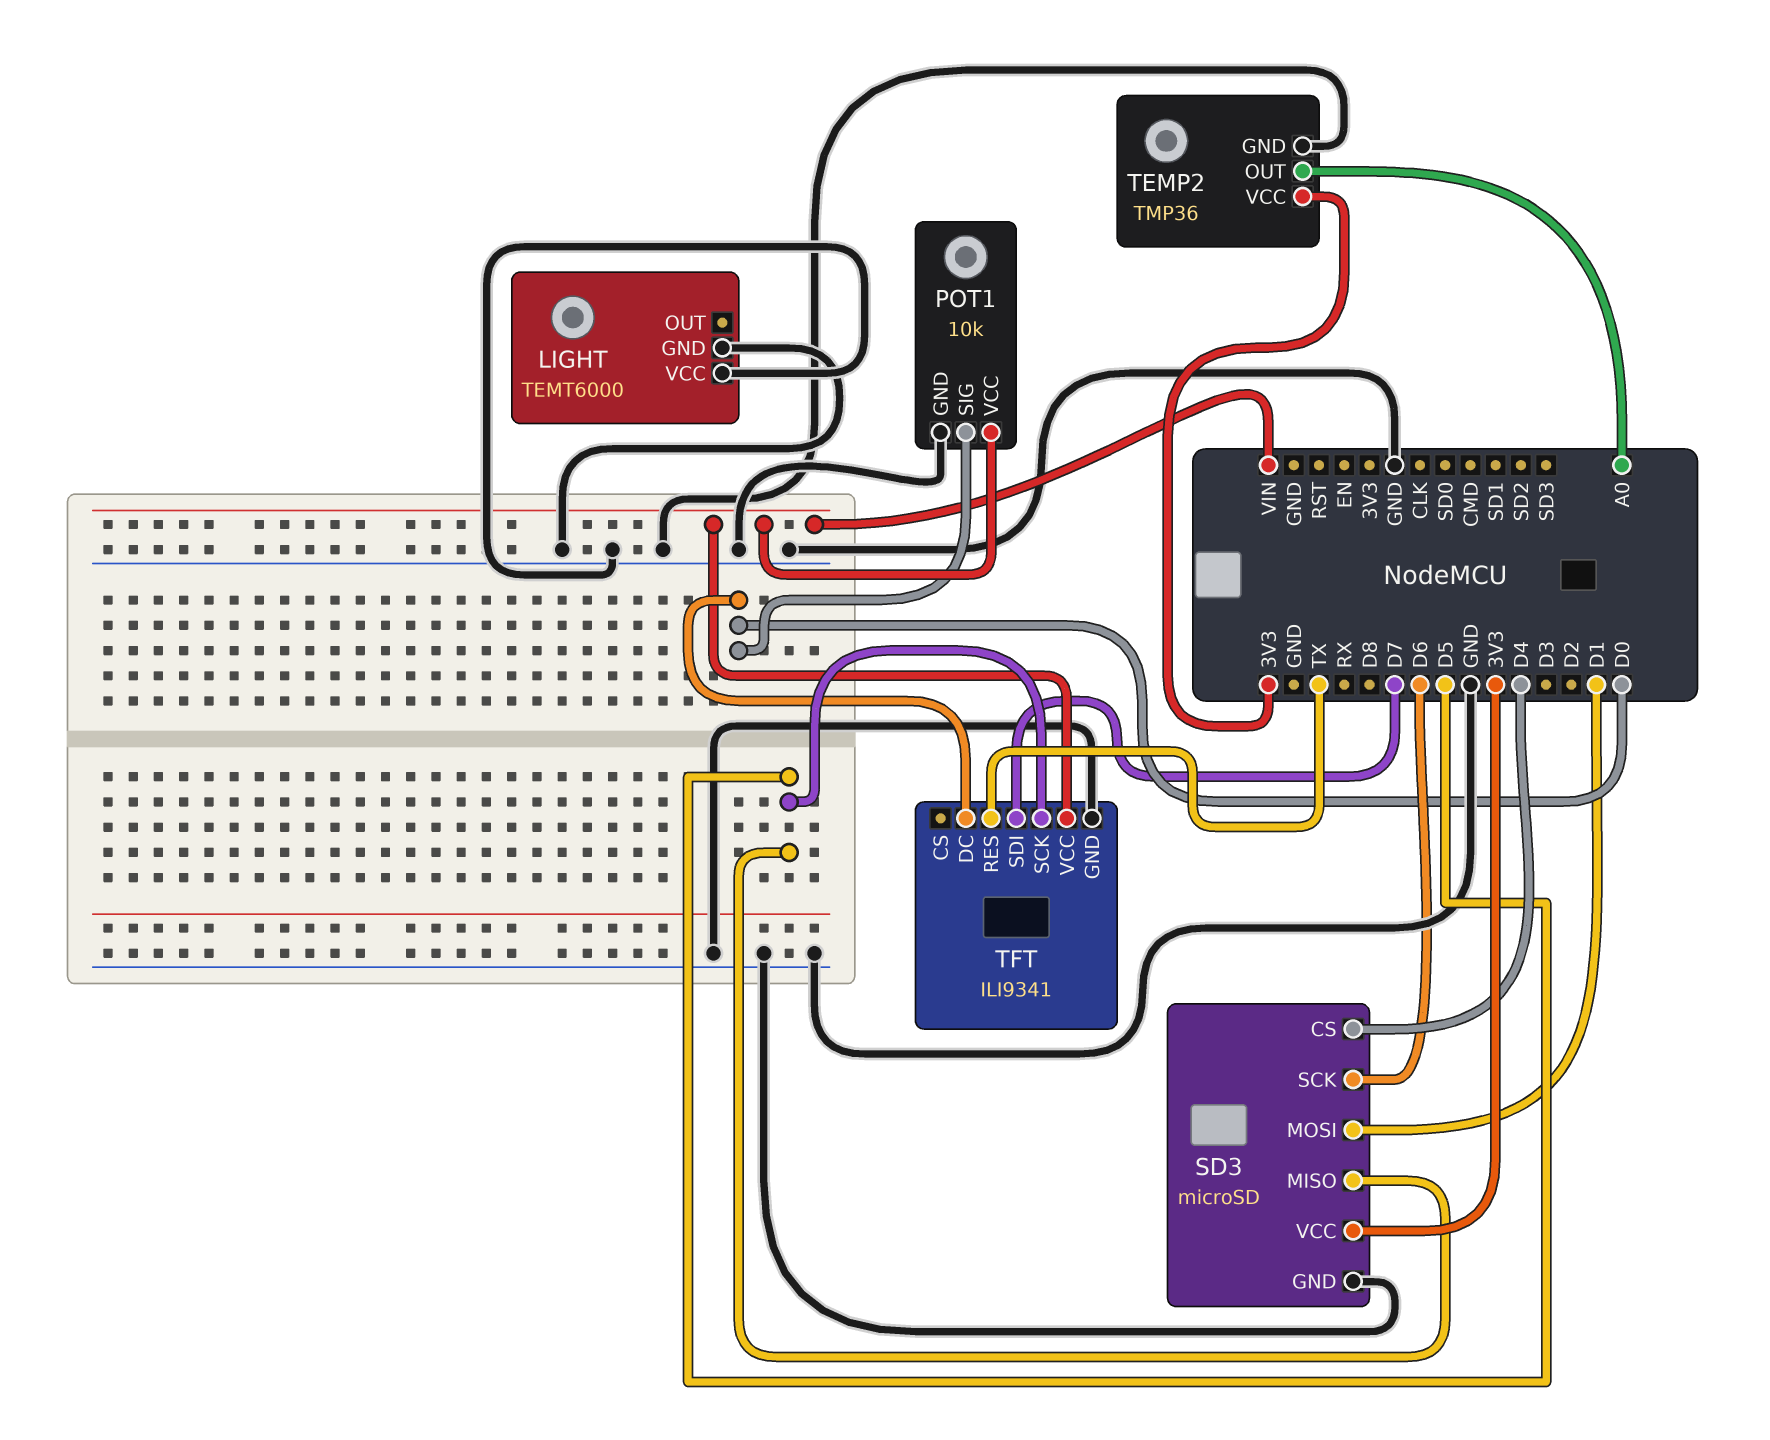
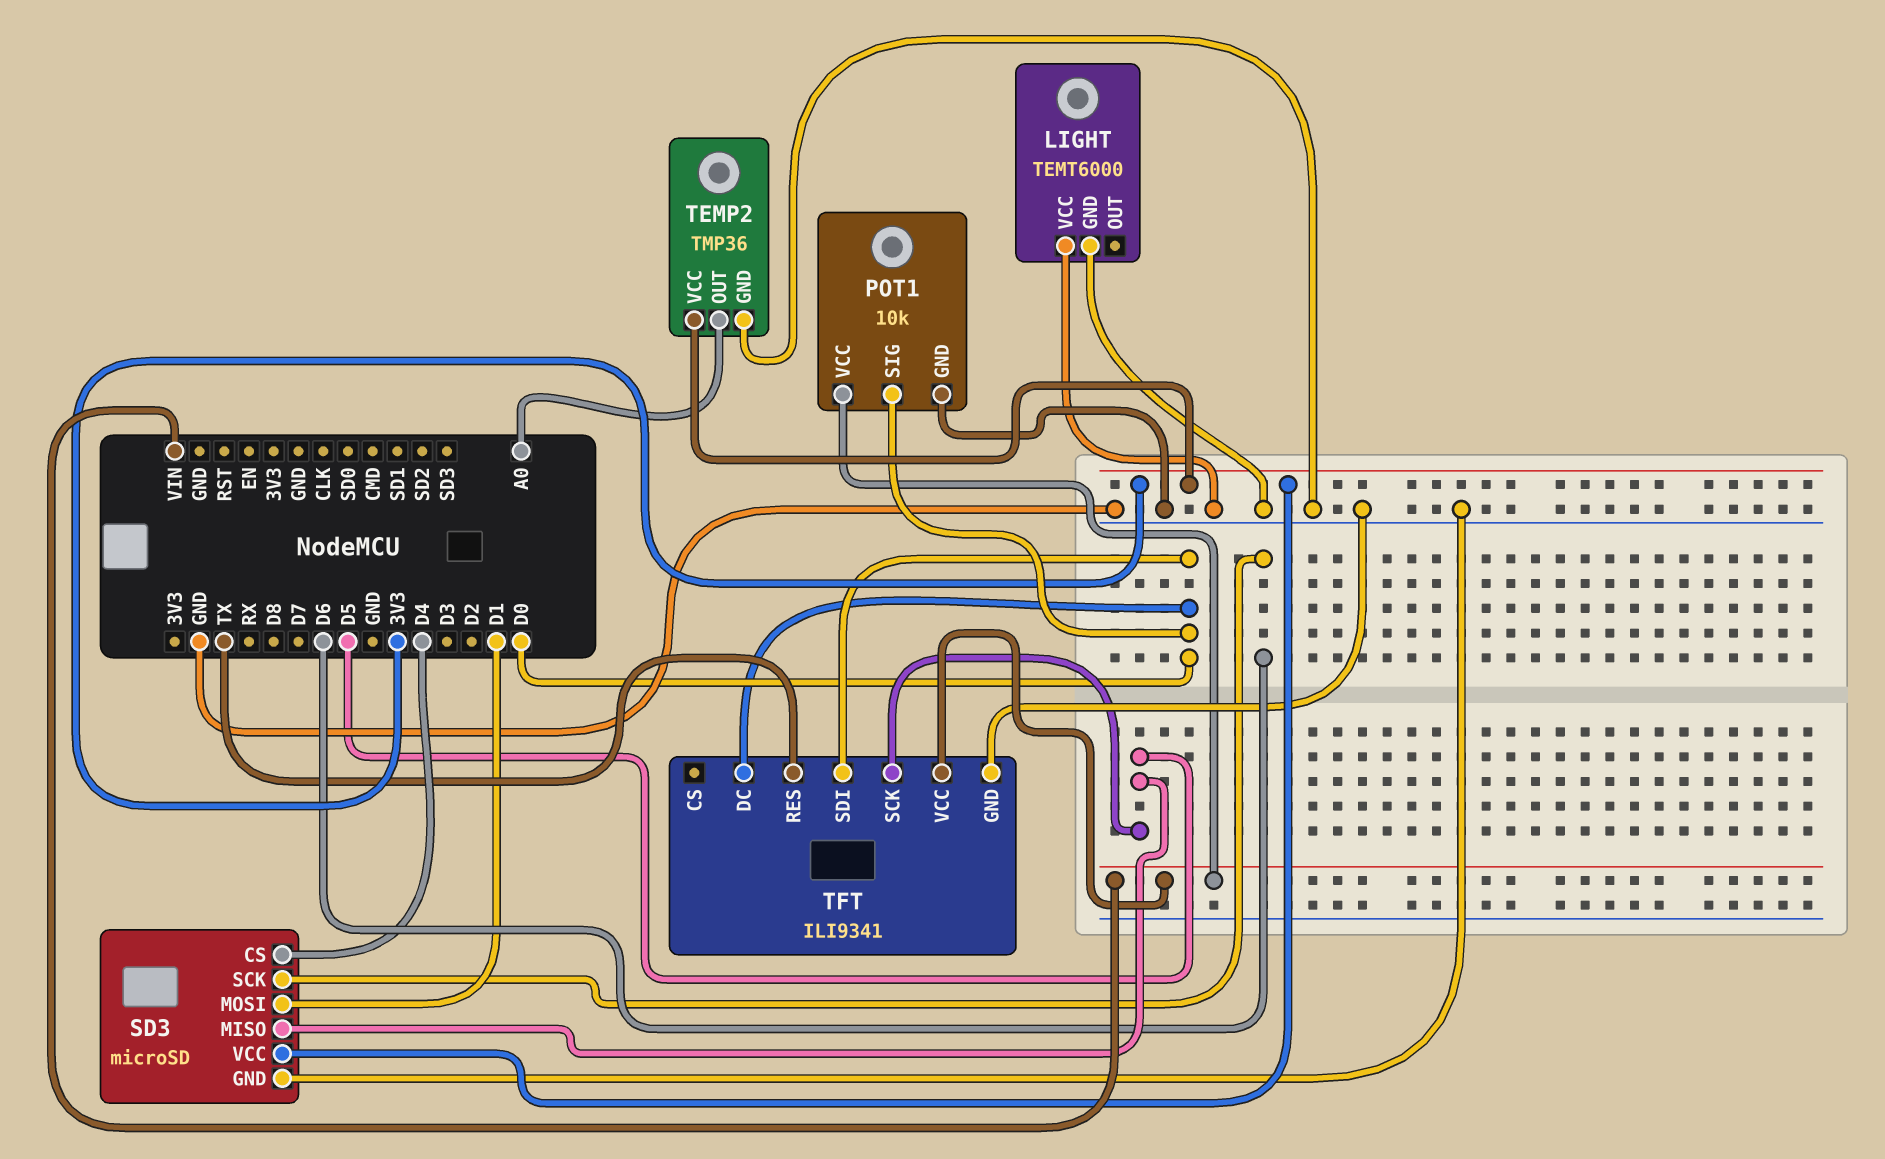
TFT pin SDI: D7 -> D0

